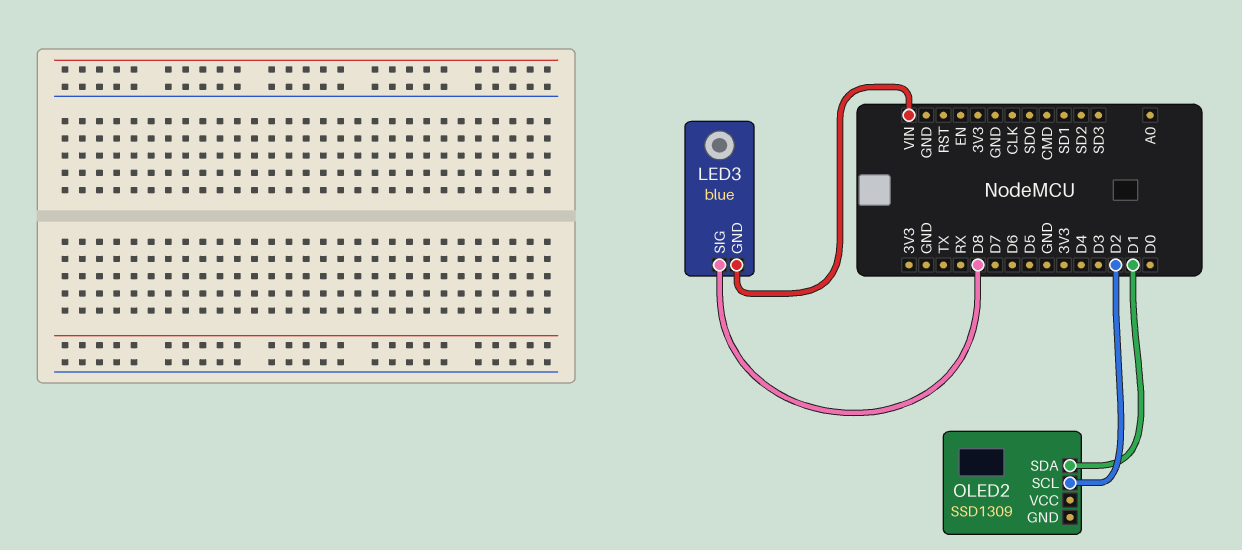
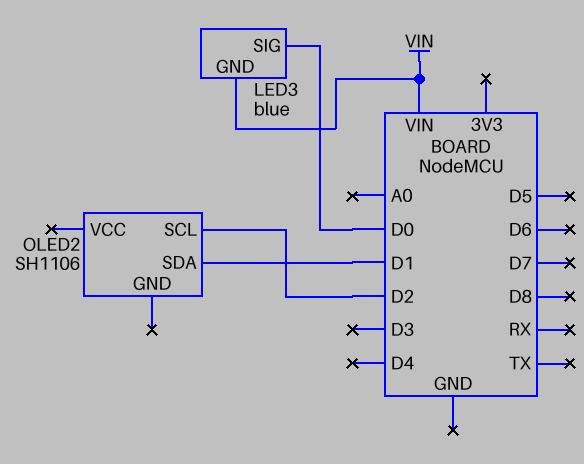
LED3 pin SIG: D8 -> D0
OLED2: SSD1309 -> SH1106

